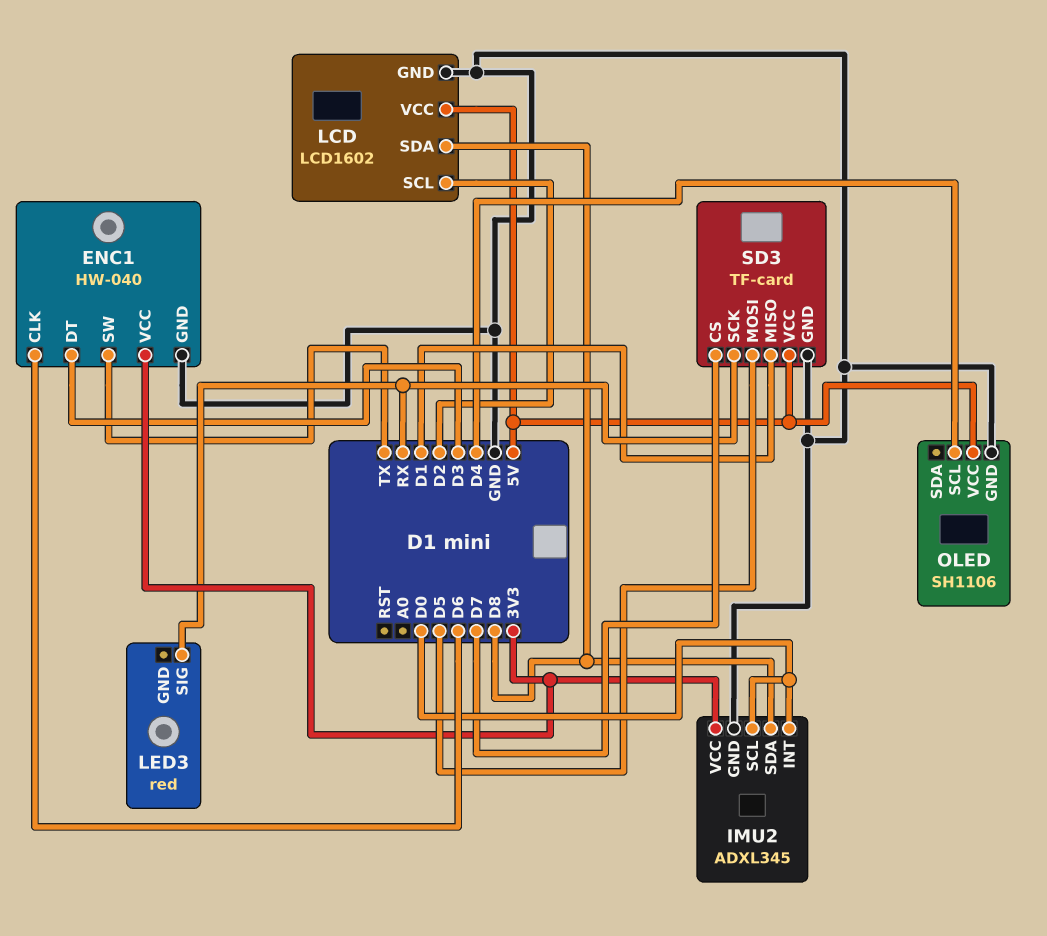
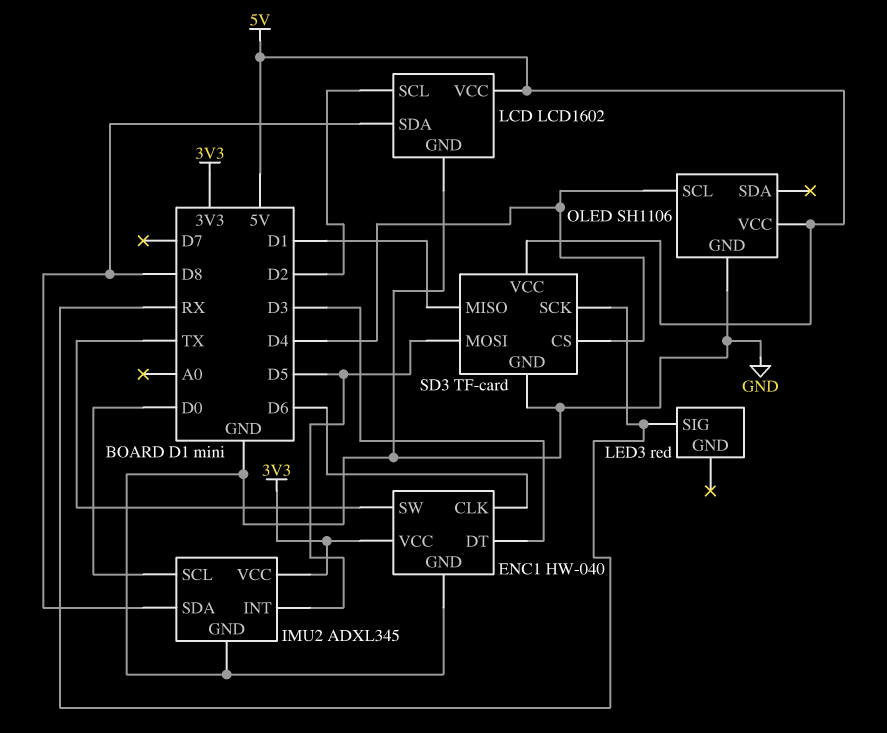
IMU2 pin INT: D0 -> D5
SD3 pin CS: D7 -> D4

